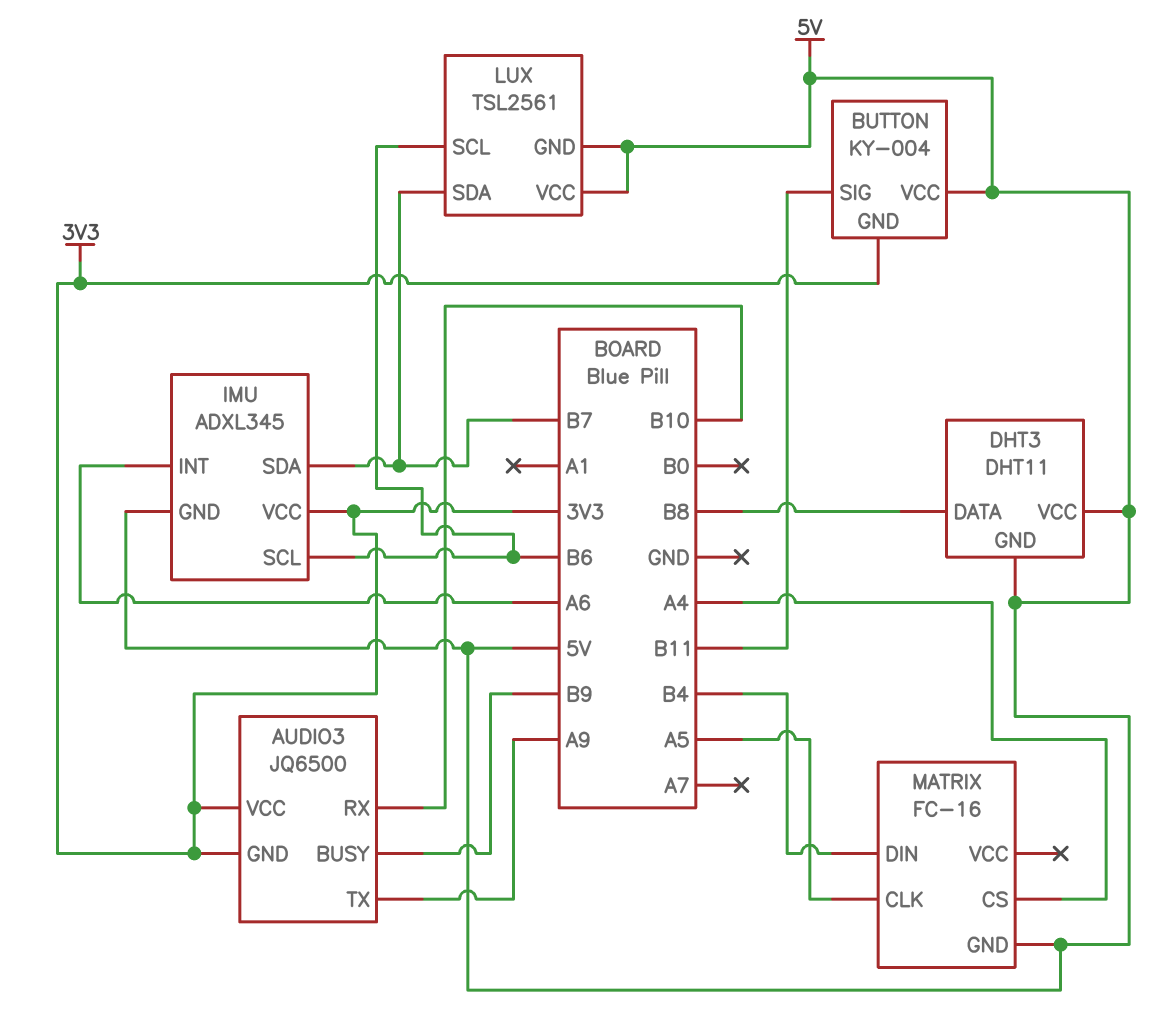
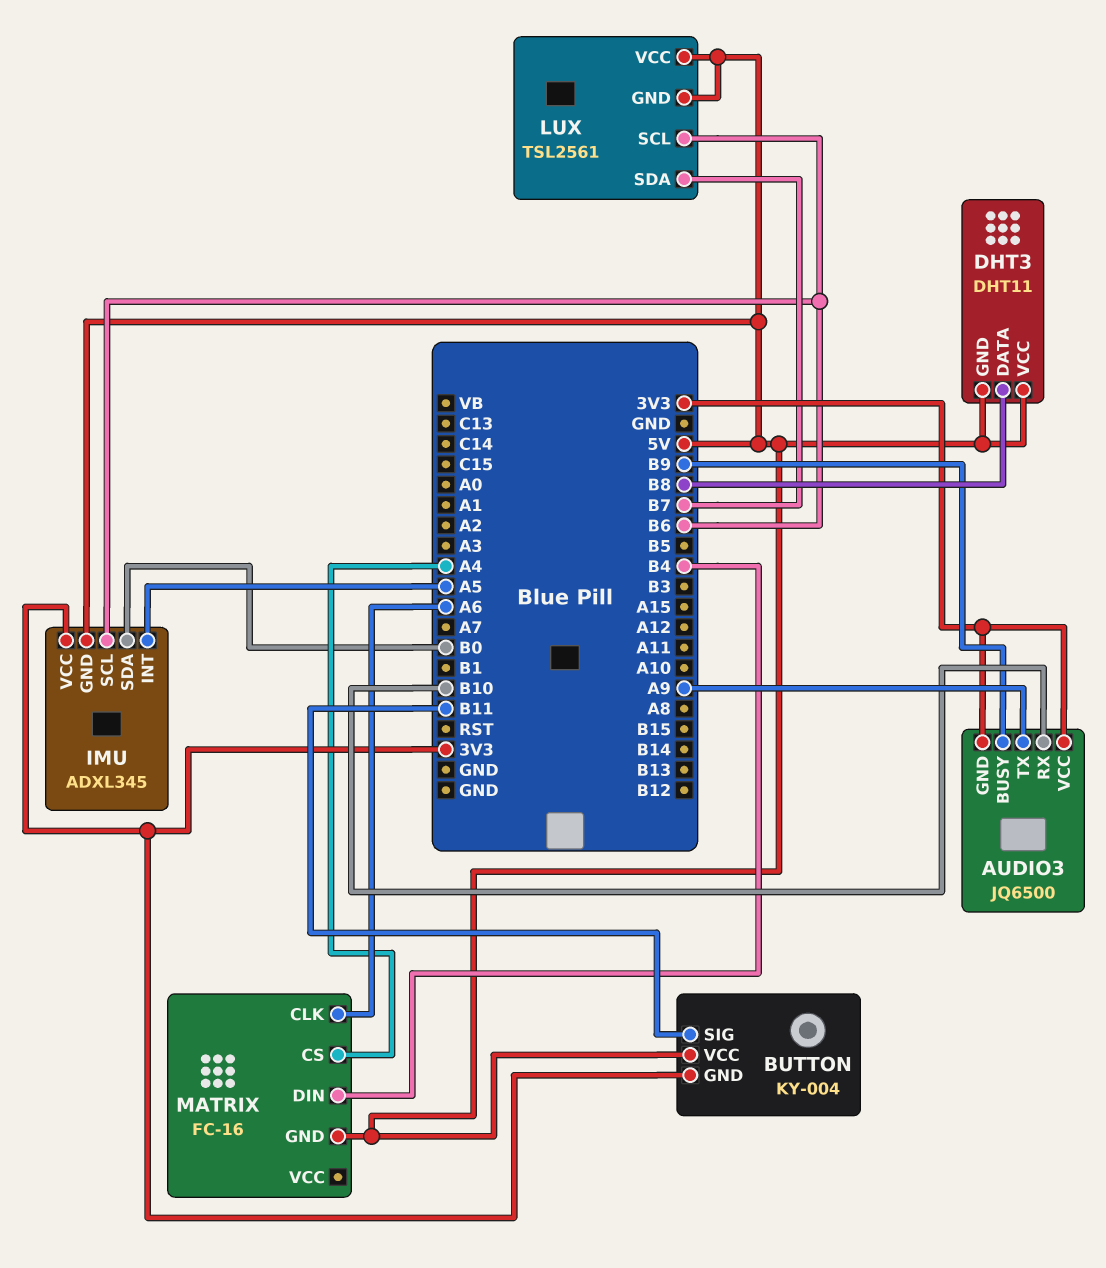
IMU pin INT: A6 -> A5
IMU pin SDA: B7 -> B0
MATRIX pin CLK: A5 -> A6

